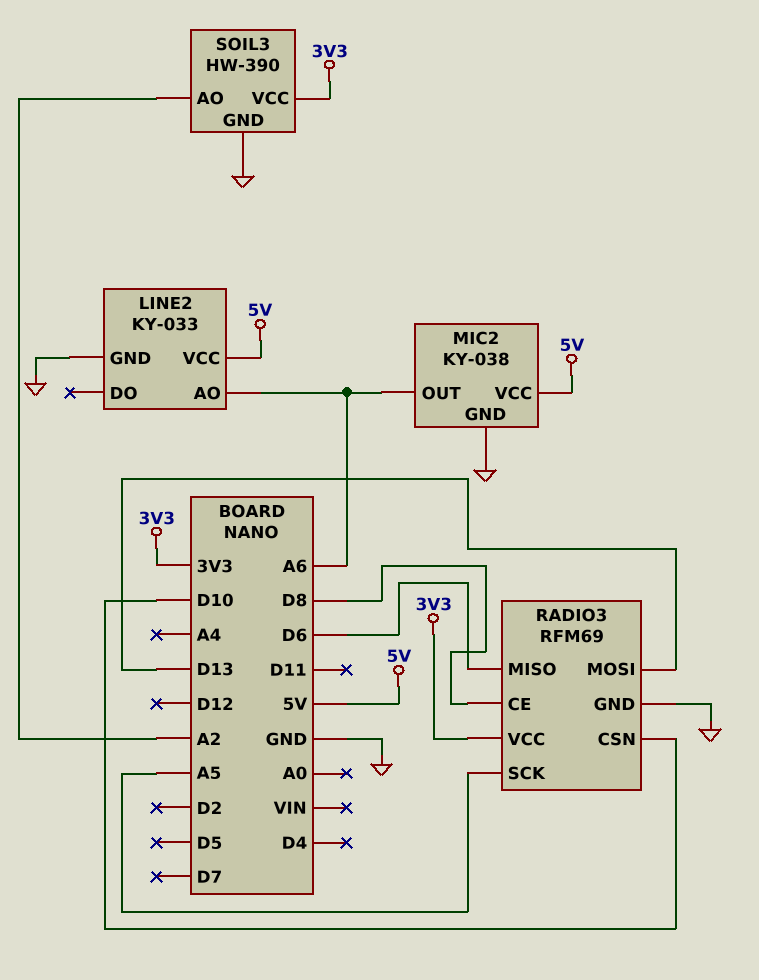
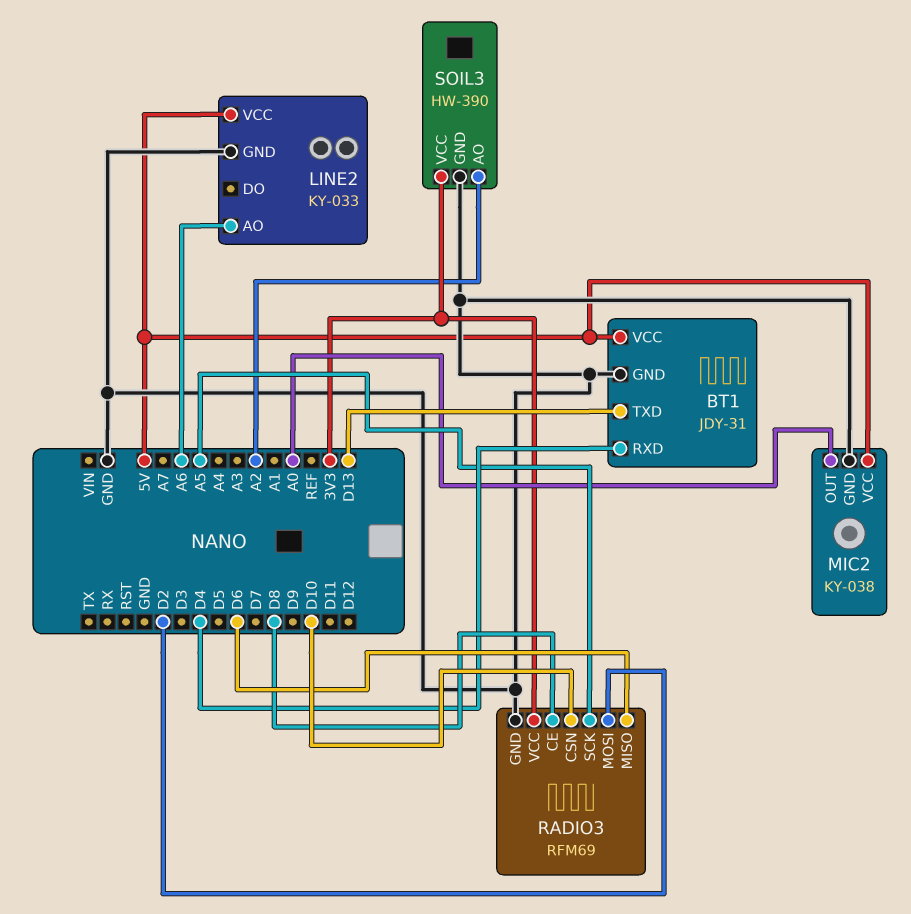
BT1: none -> JDY-31
BT1 pin GND: none -> GND
BT1 pin RXD: none -> D4
BT1 pin TXD: none -> D13
BT1 pin VCC: none -> 5V
MIC2 pin OUT: A6 -> A0
RADIO3 pin MOSI: D13 -> D2

